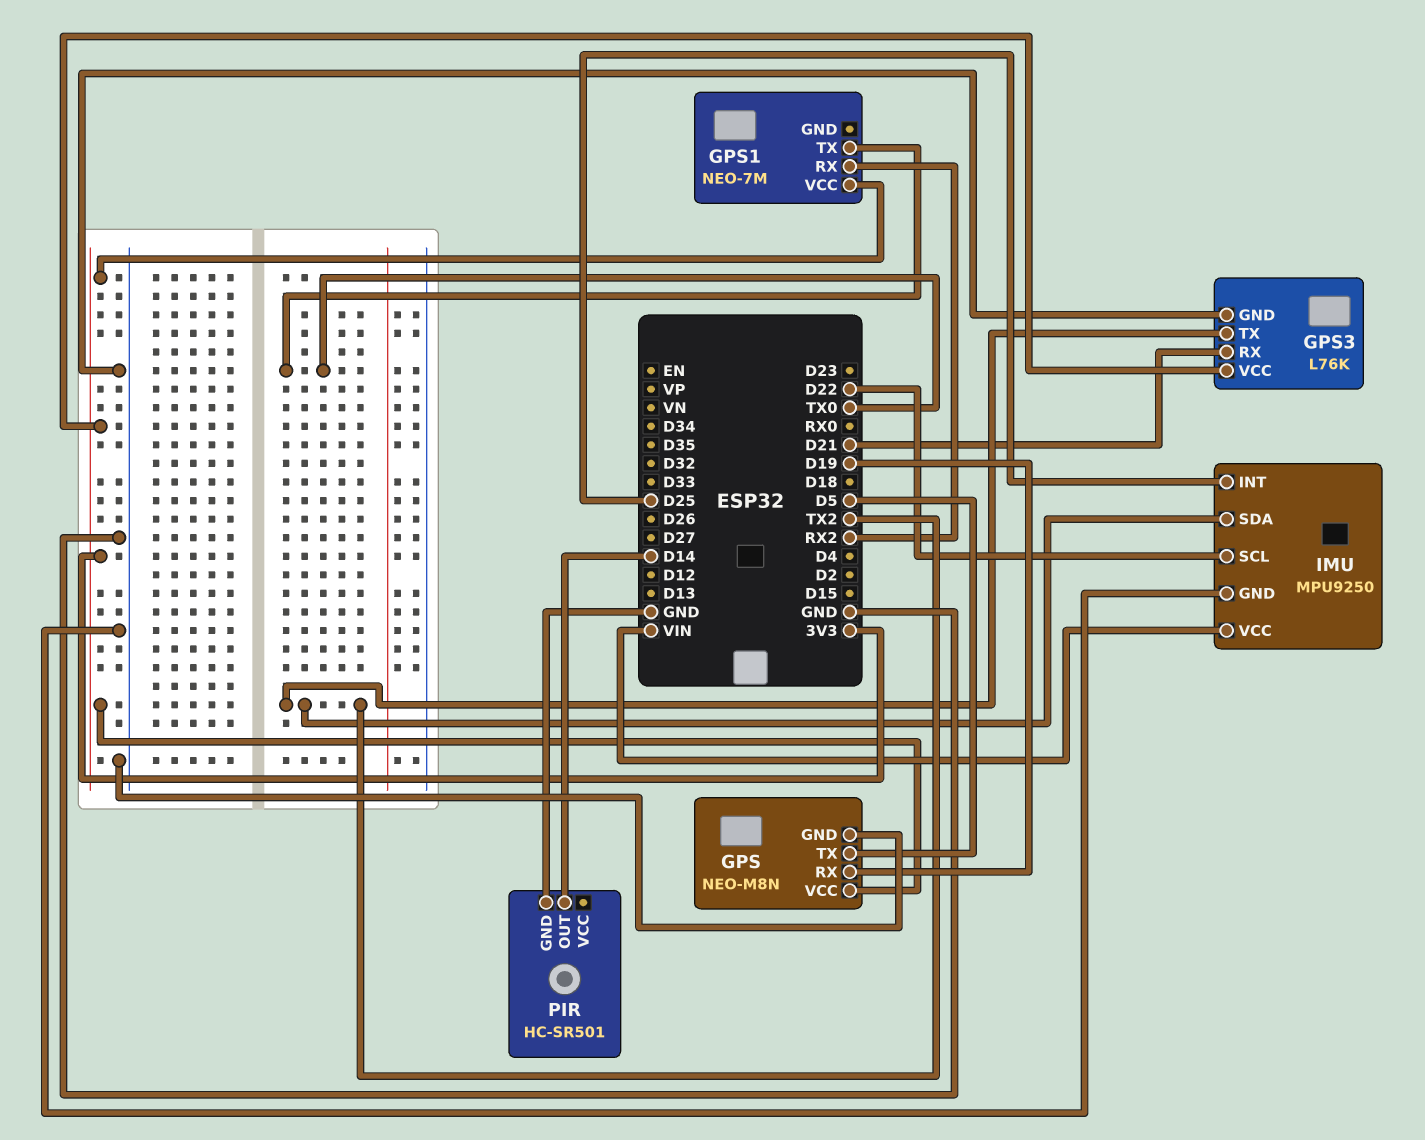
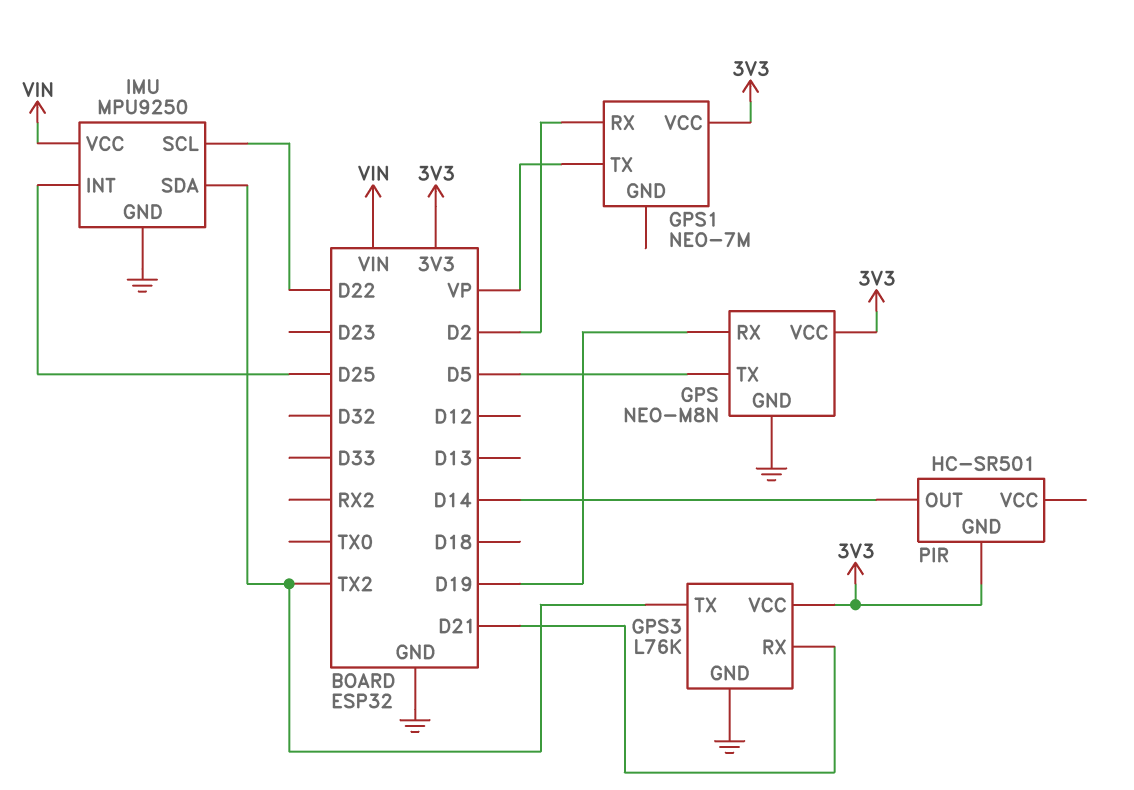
GPS1 pin RX: RX2 -> D2
GPS1 pin TX: TX0 -> VP
PIR pin GND: GND -> 3V3

